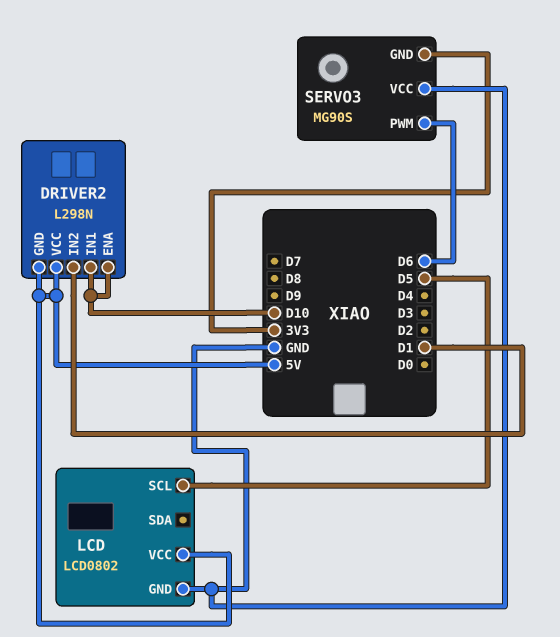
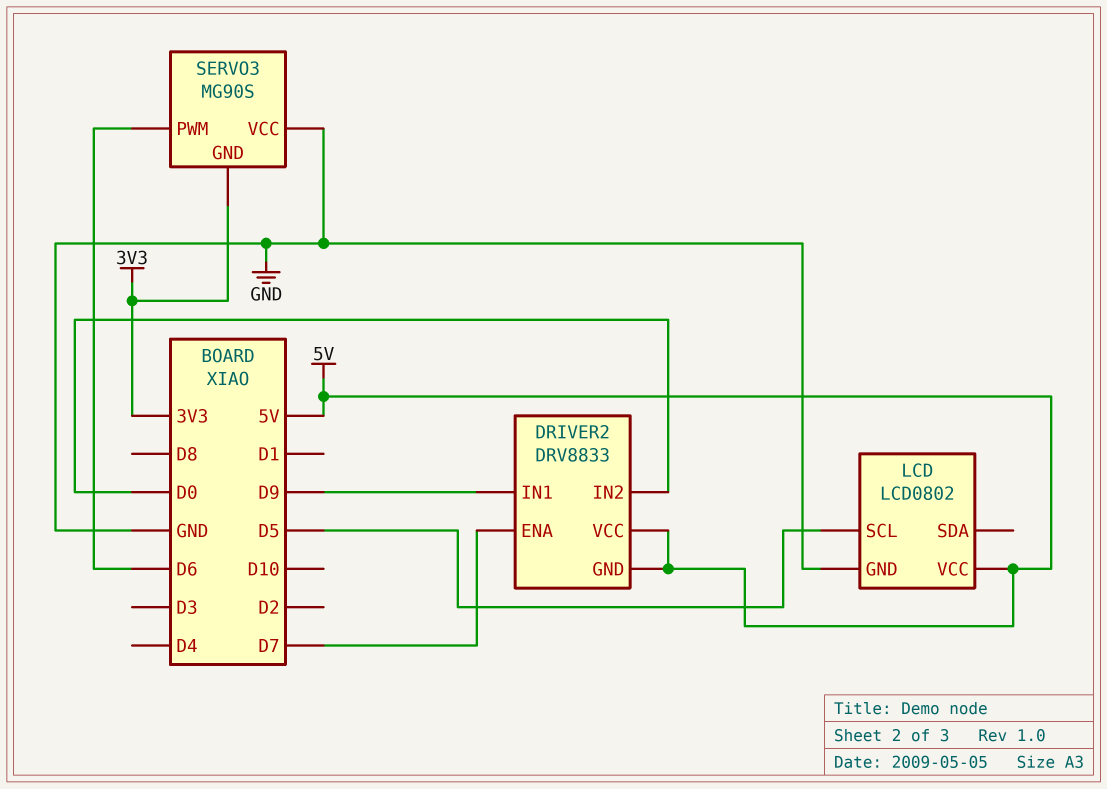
DRIVER2: L298N -> DRV8833
DRIVER2 pin ENA: D10 -> D7
DRIVER2 pin IN1: D10 -> D9
DRIVER2 pin IN2: D1 -> D0

